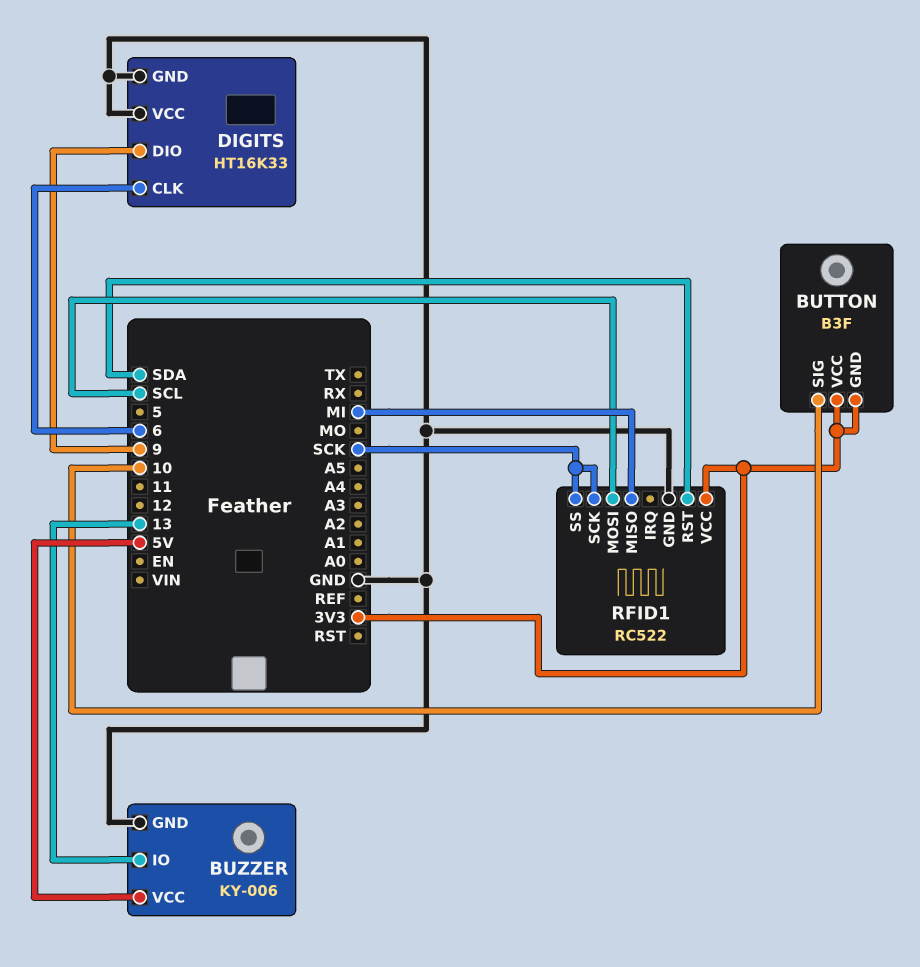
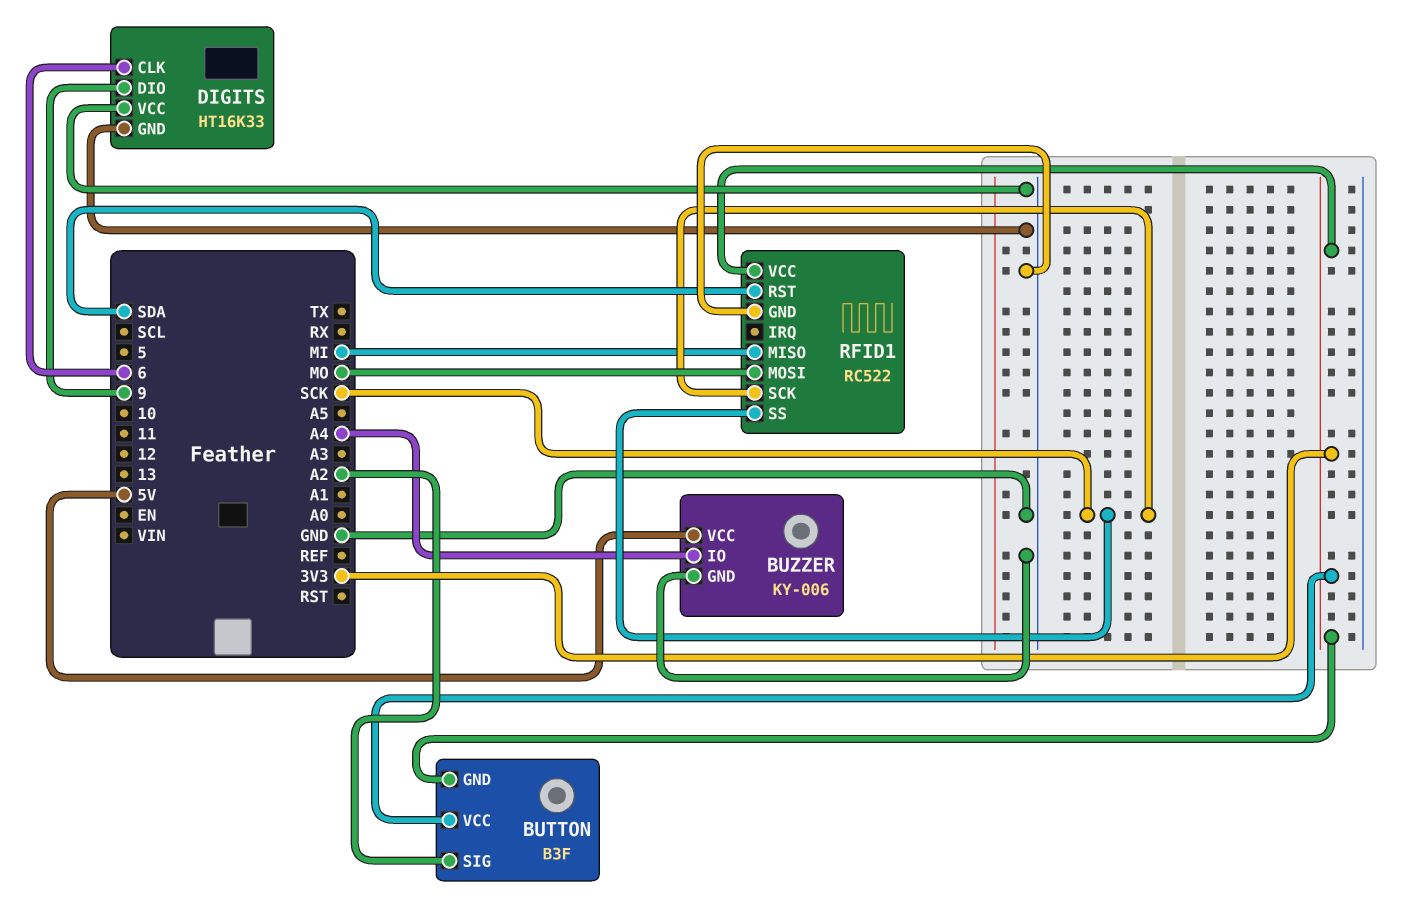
BUTTON pin SIG: 10 -> A2
BUZZER pin IO: 13 -> A4
RFID1 pin MOSI: SCL -> MO

